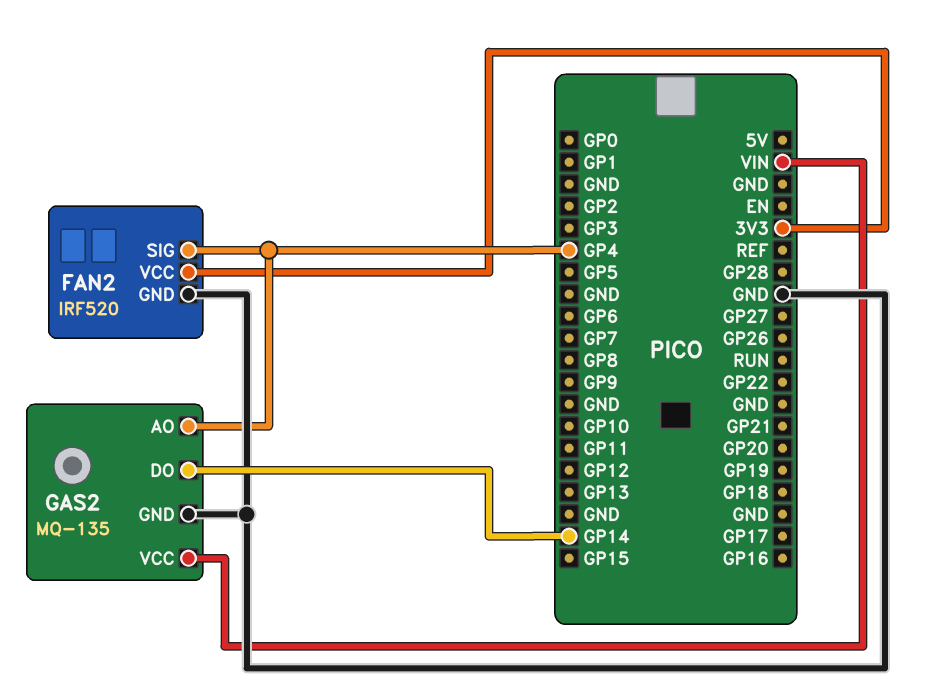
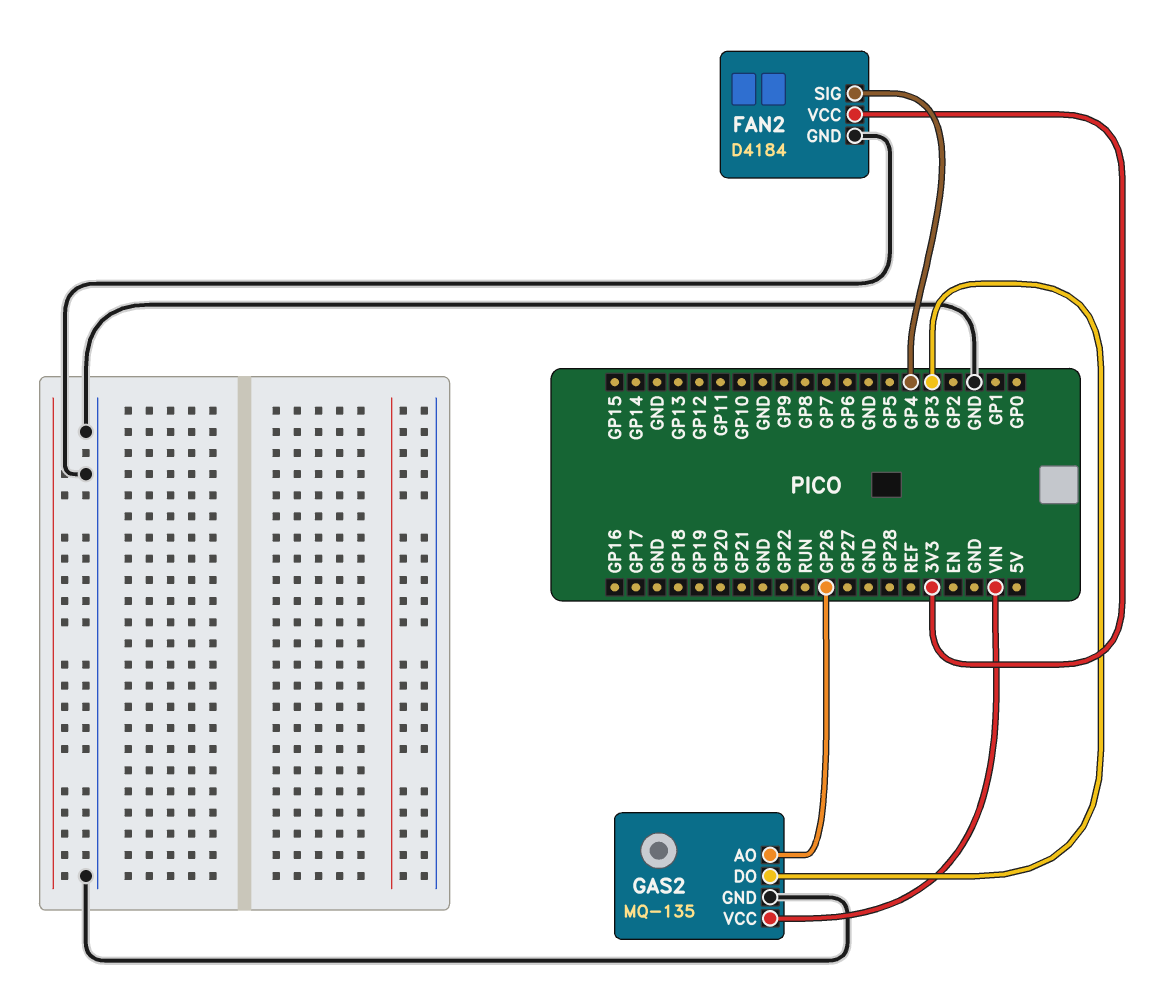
FAN2: IRF520 -> D4184
GAS2 pin AO: GP4 -> GP26
GAS2 pin DO: GP14 -> GP3

